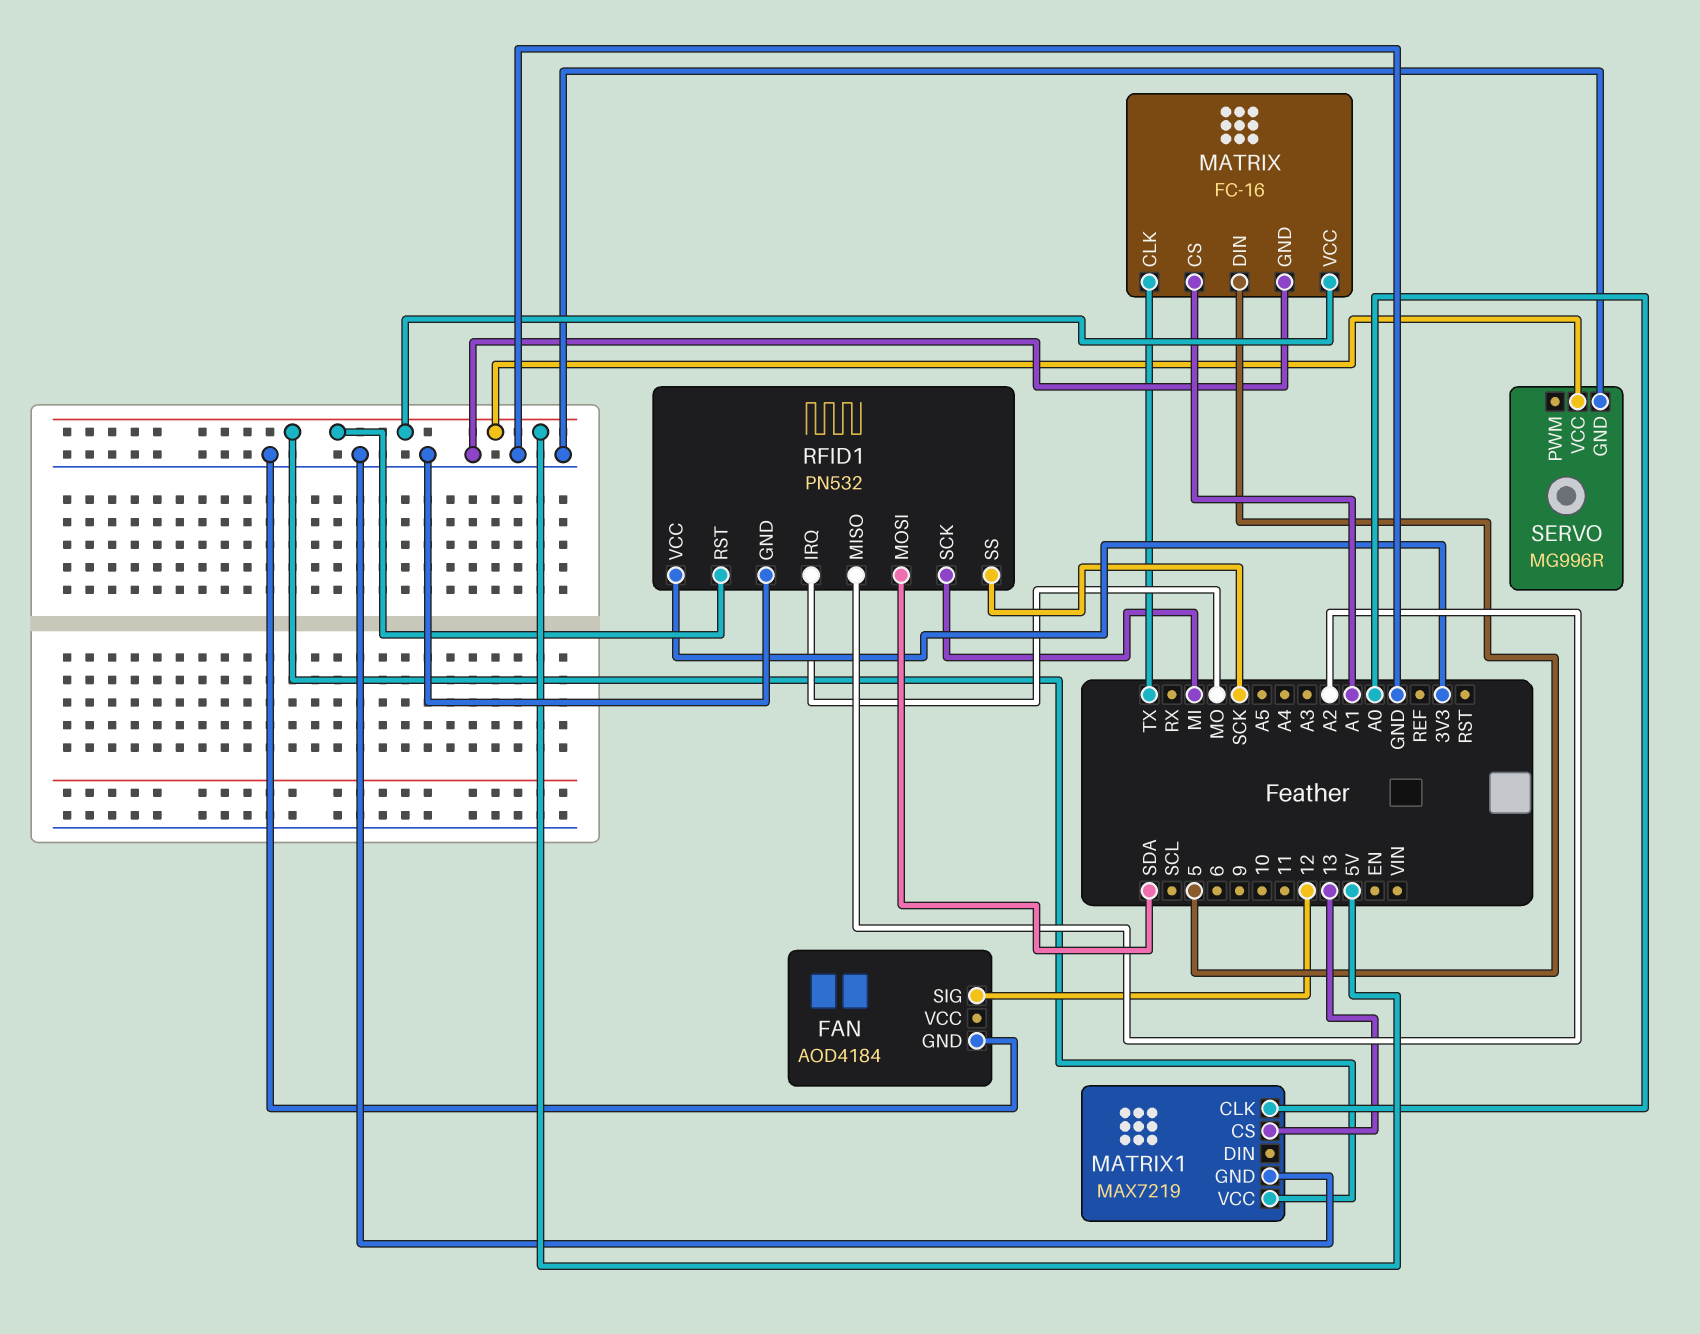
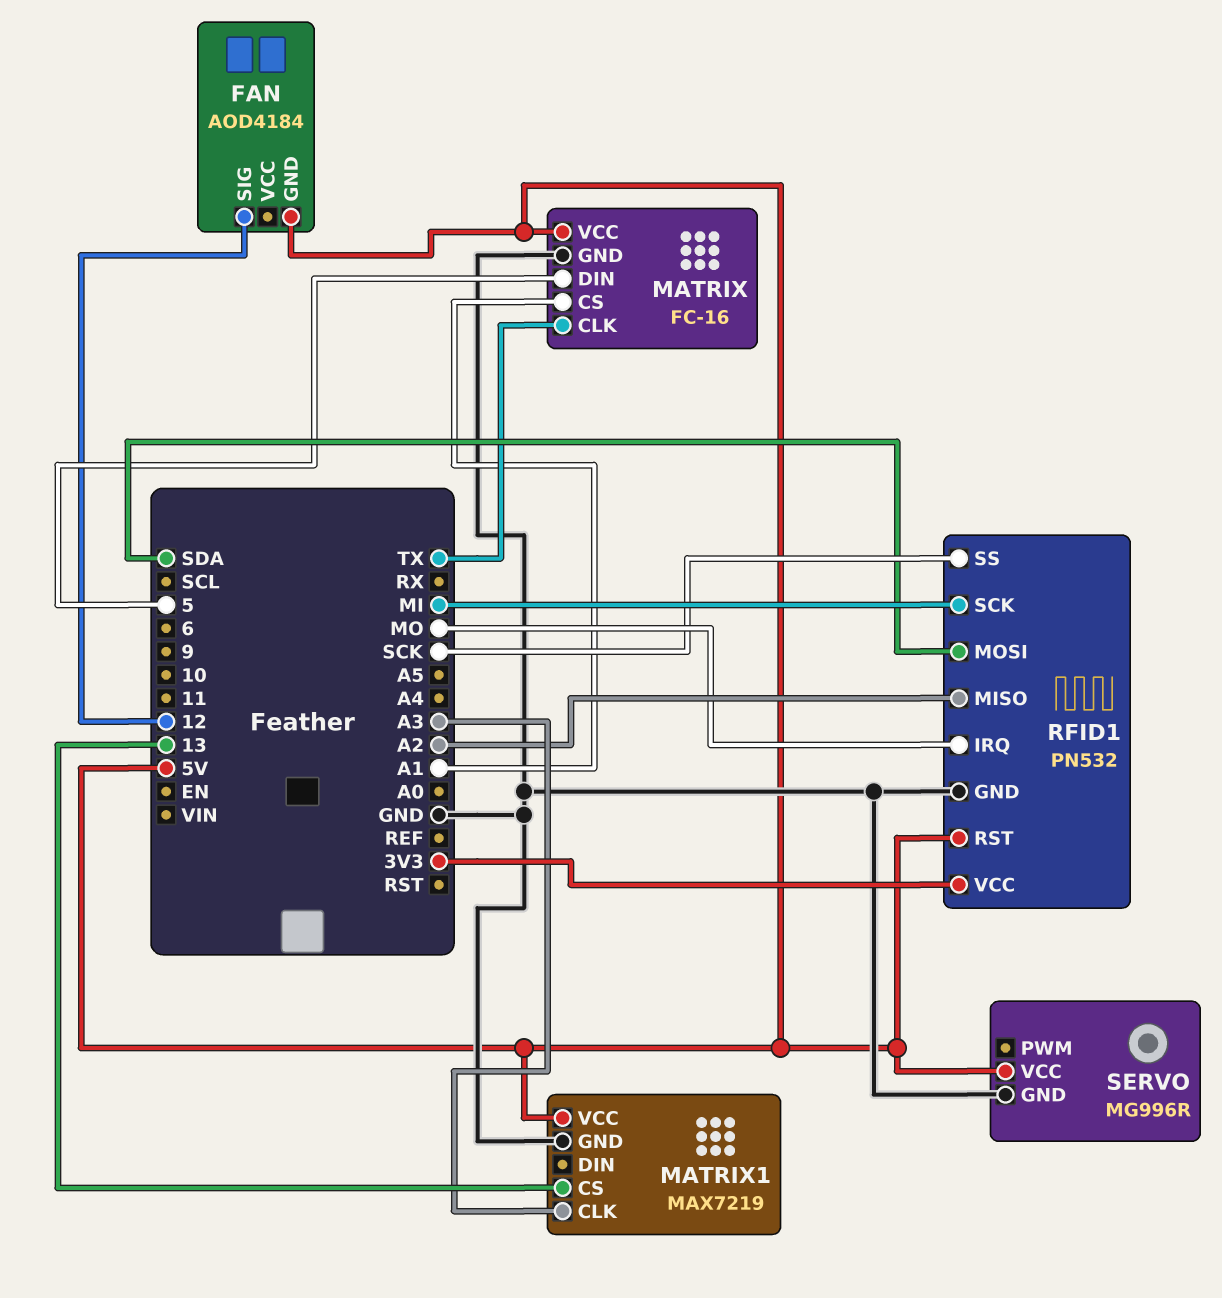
FAN pin GND: GND -> 5V
MATRIX1 pin CLK: A0 -> A3

